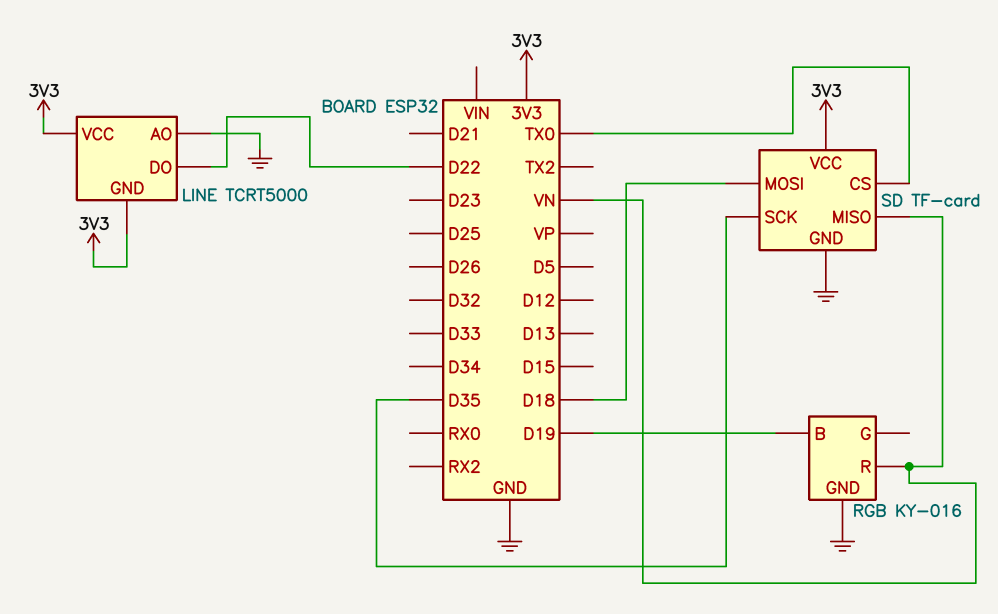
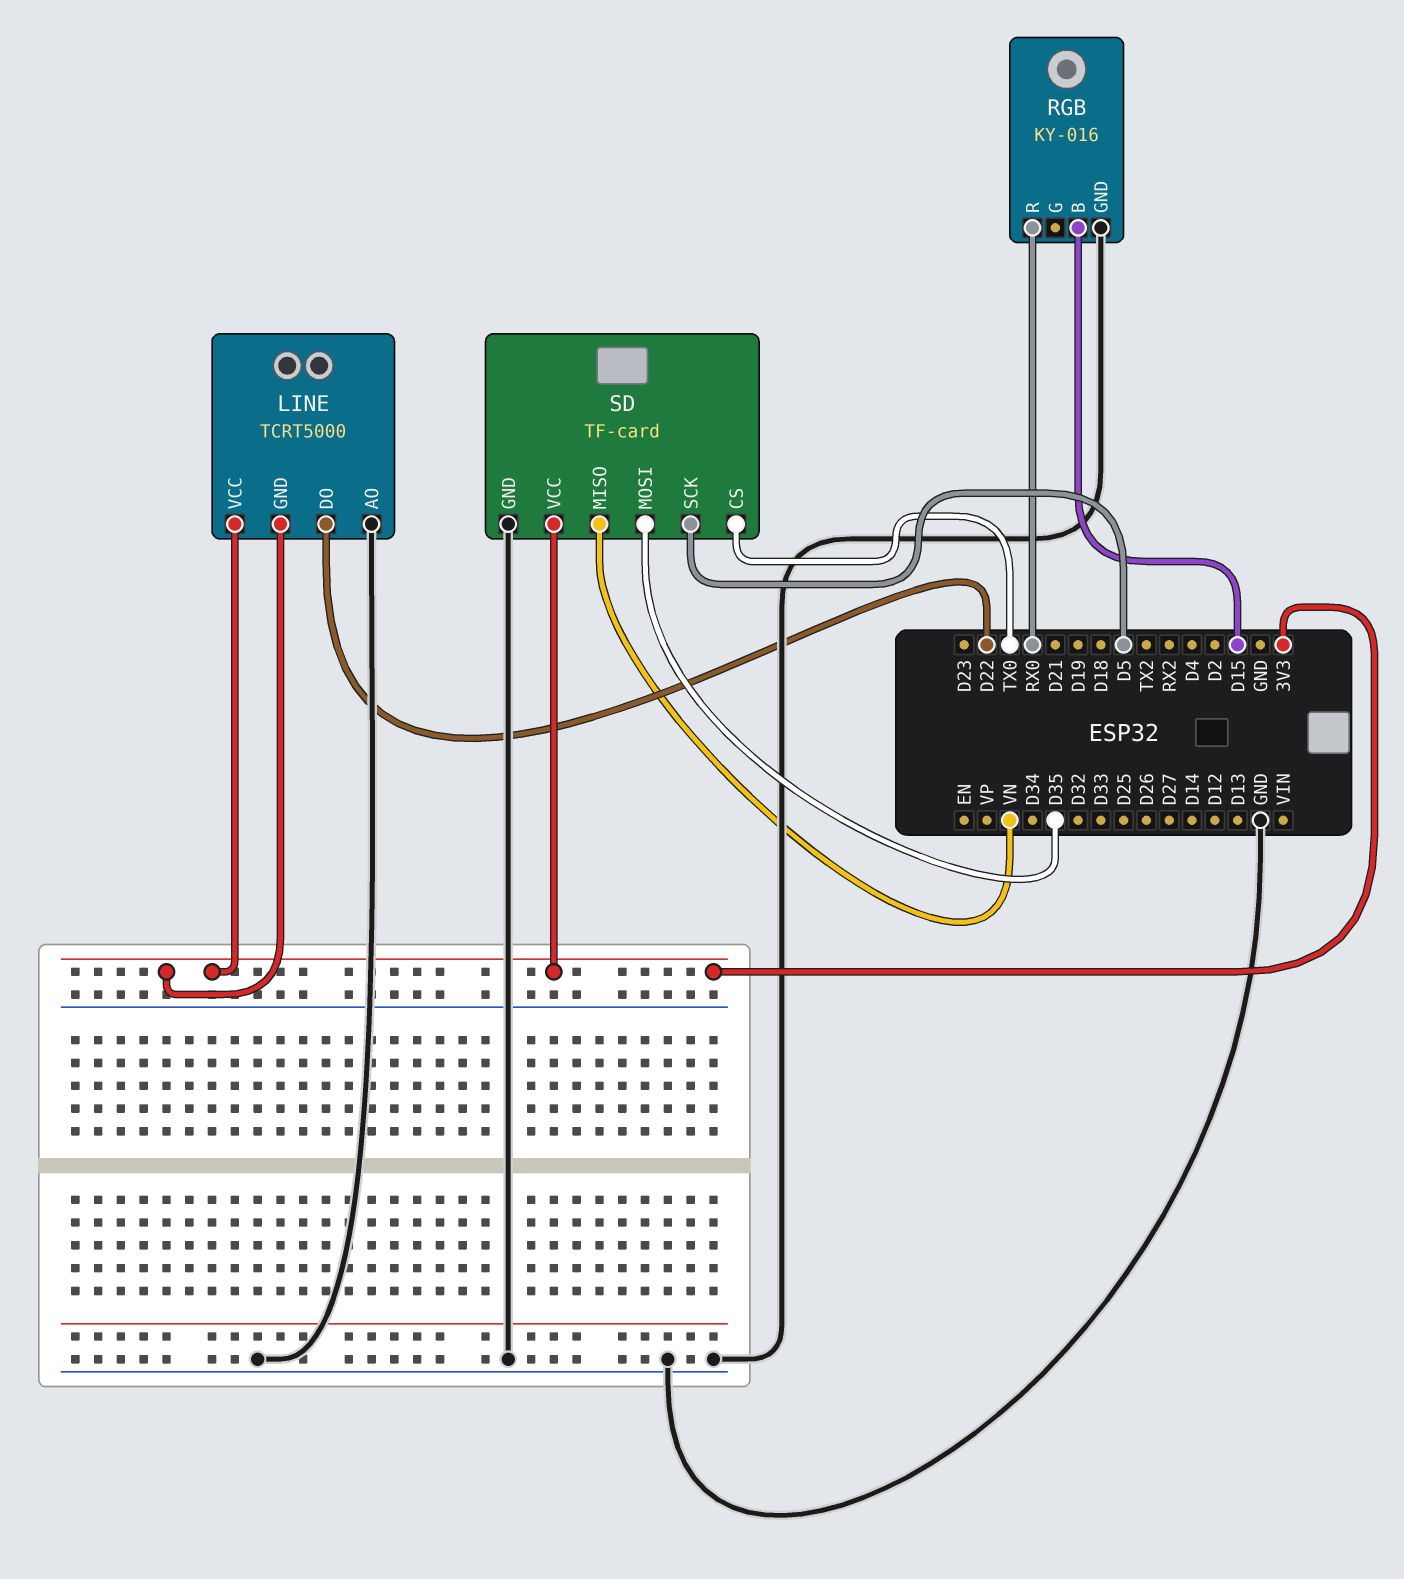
RGB pin B: D19 -> D15
RGB pin R: VN -> RX0
SD pin MOSI: D18 -> D35
SD pin SCK: D35 -> D5

